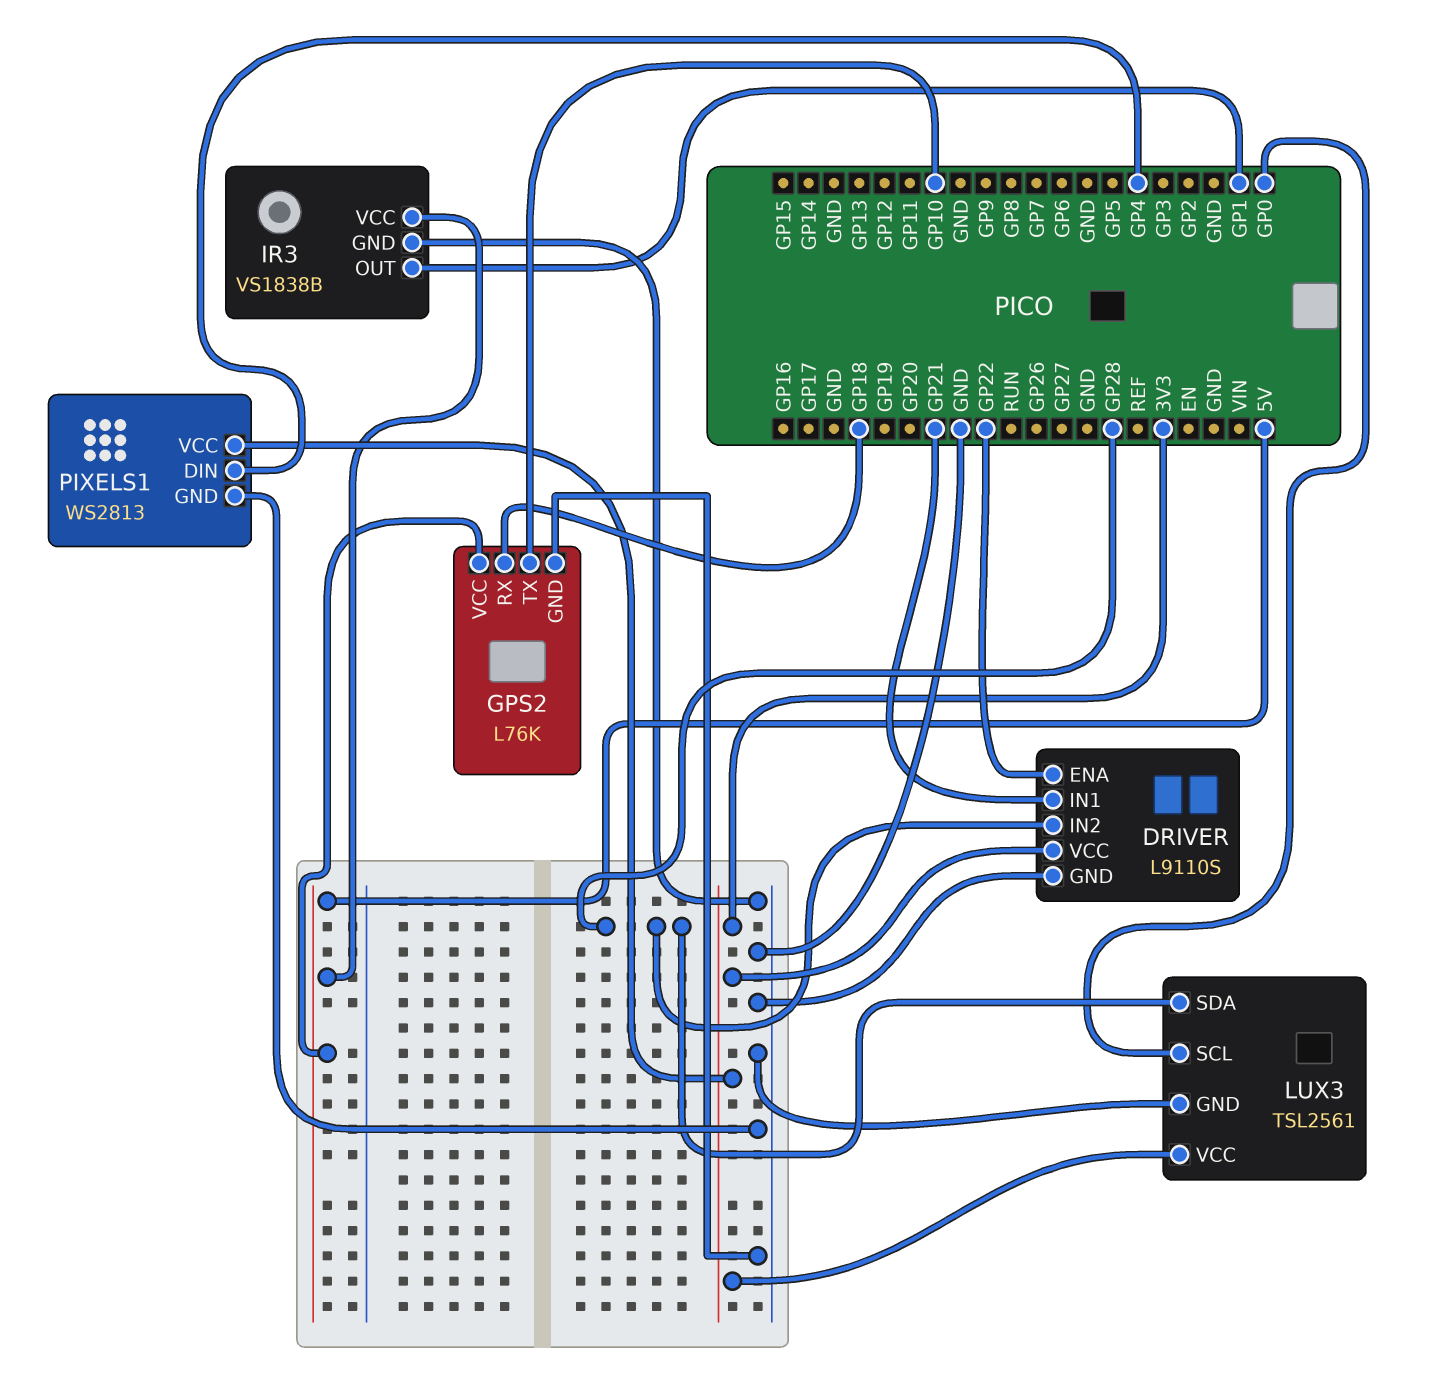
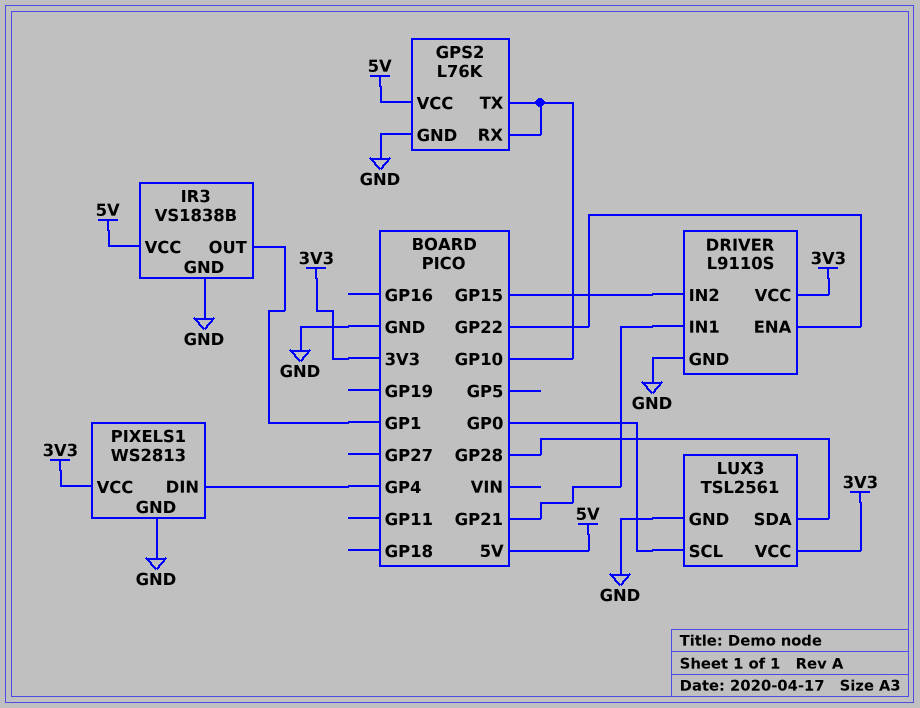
DRIVER pin IN2: GP28 -> GP15
GPS2 pin RX: GP18 -> GP10

